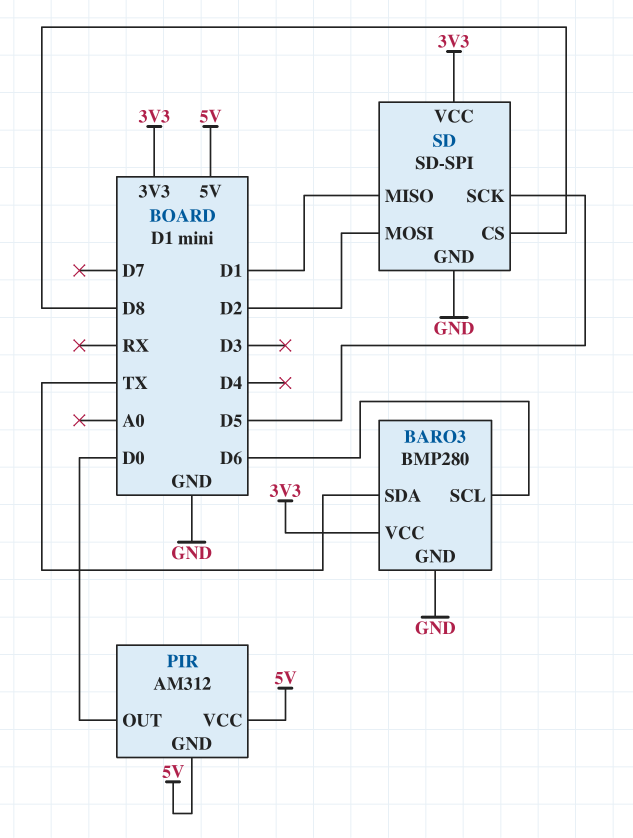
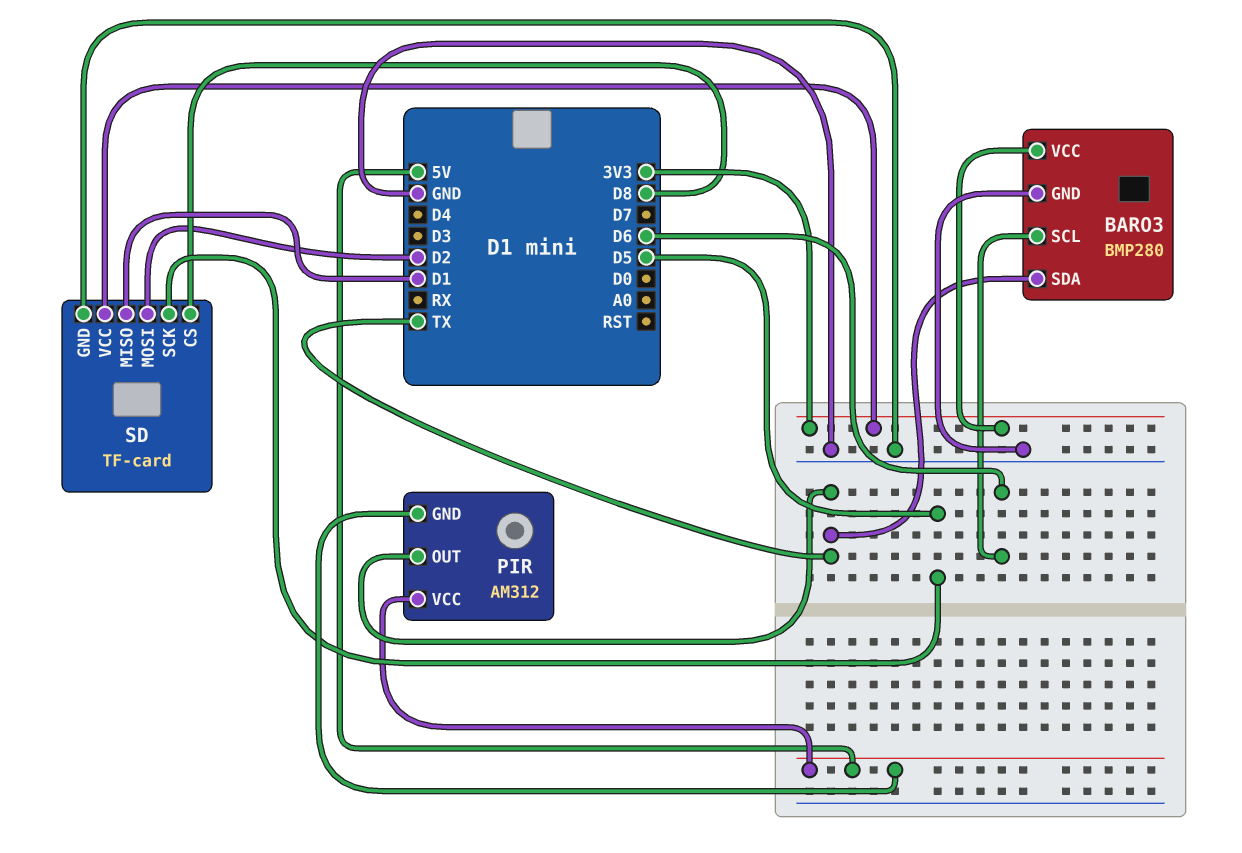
PIR pin OUT: D0 -> TX
SD: SD-SPI -> TF-card

